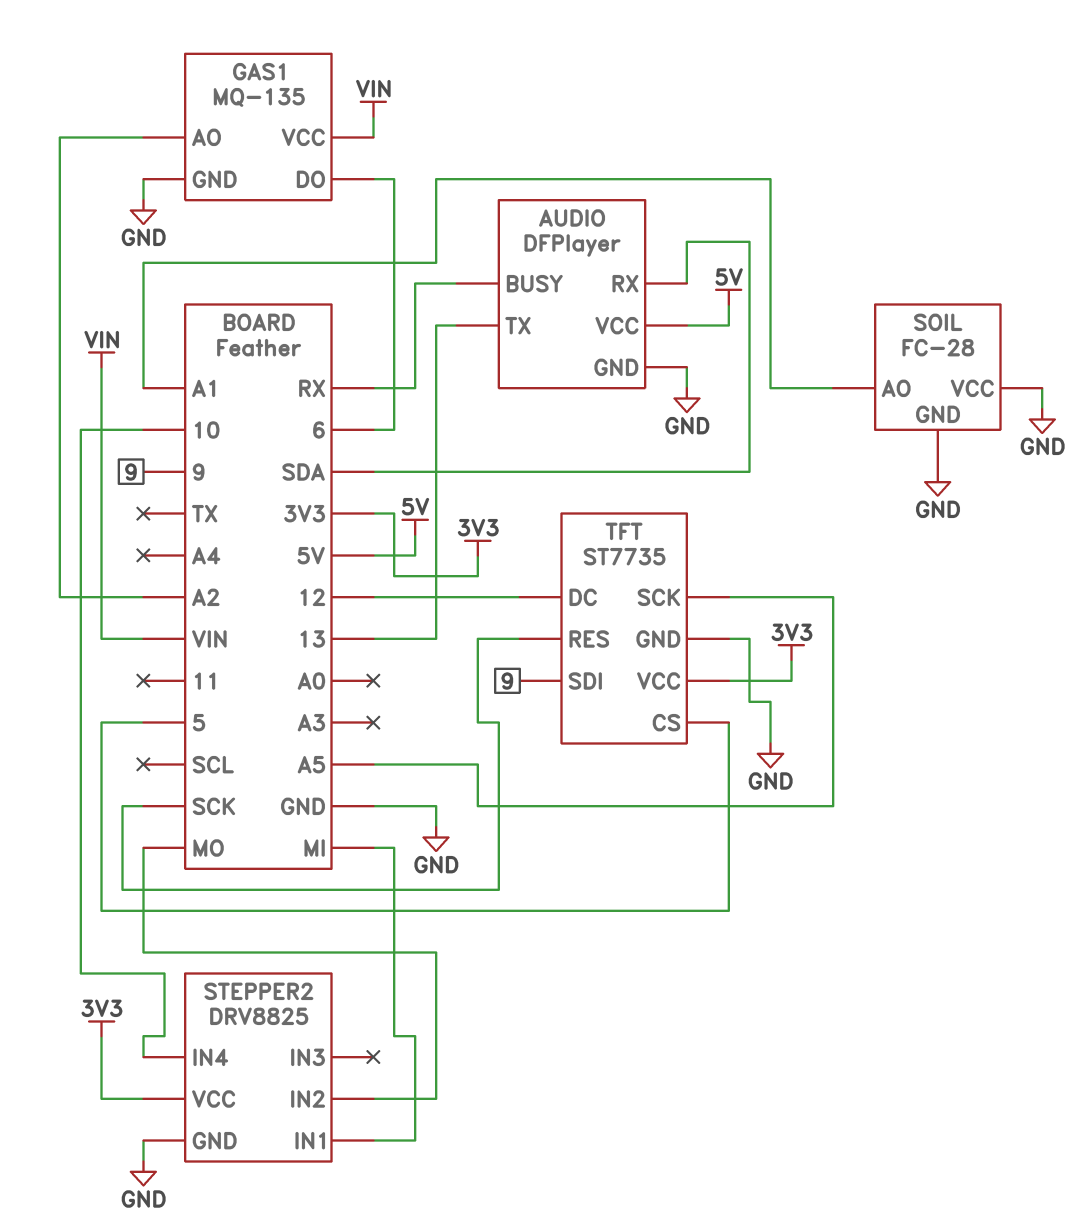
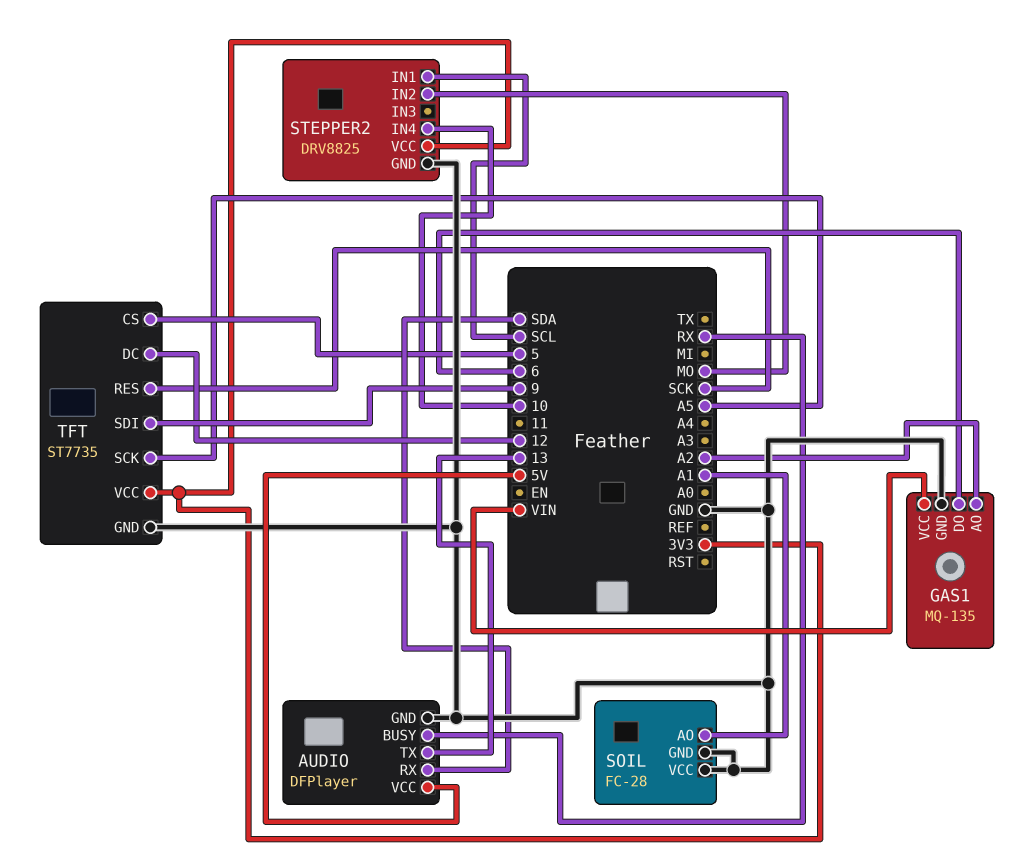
STEPPER2 pin IN1: MI -> SCL

